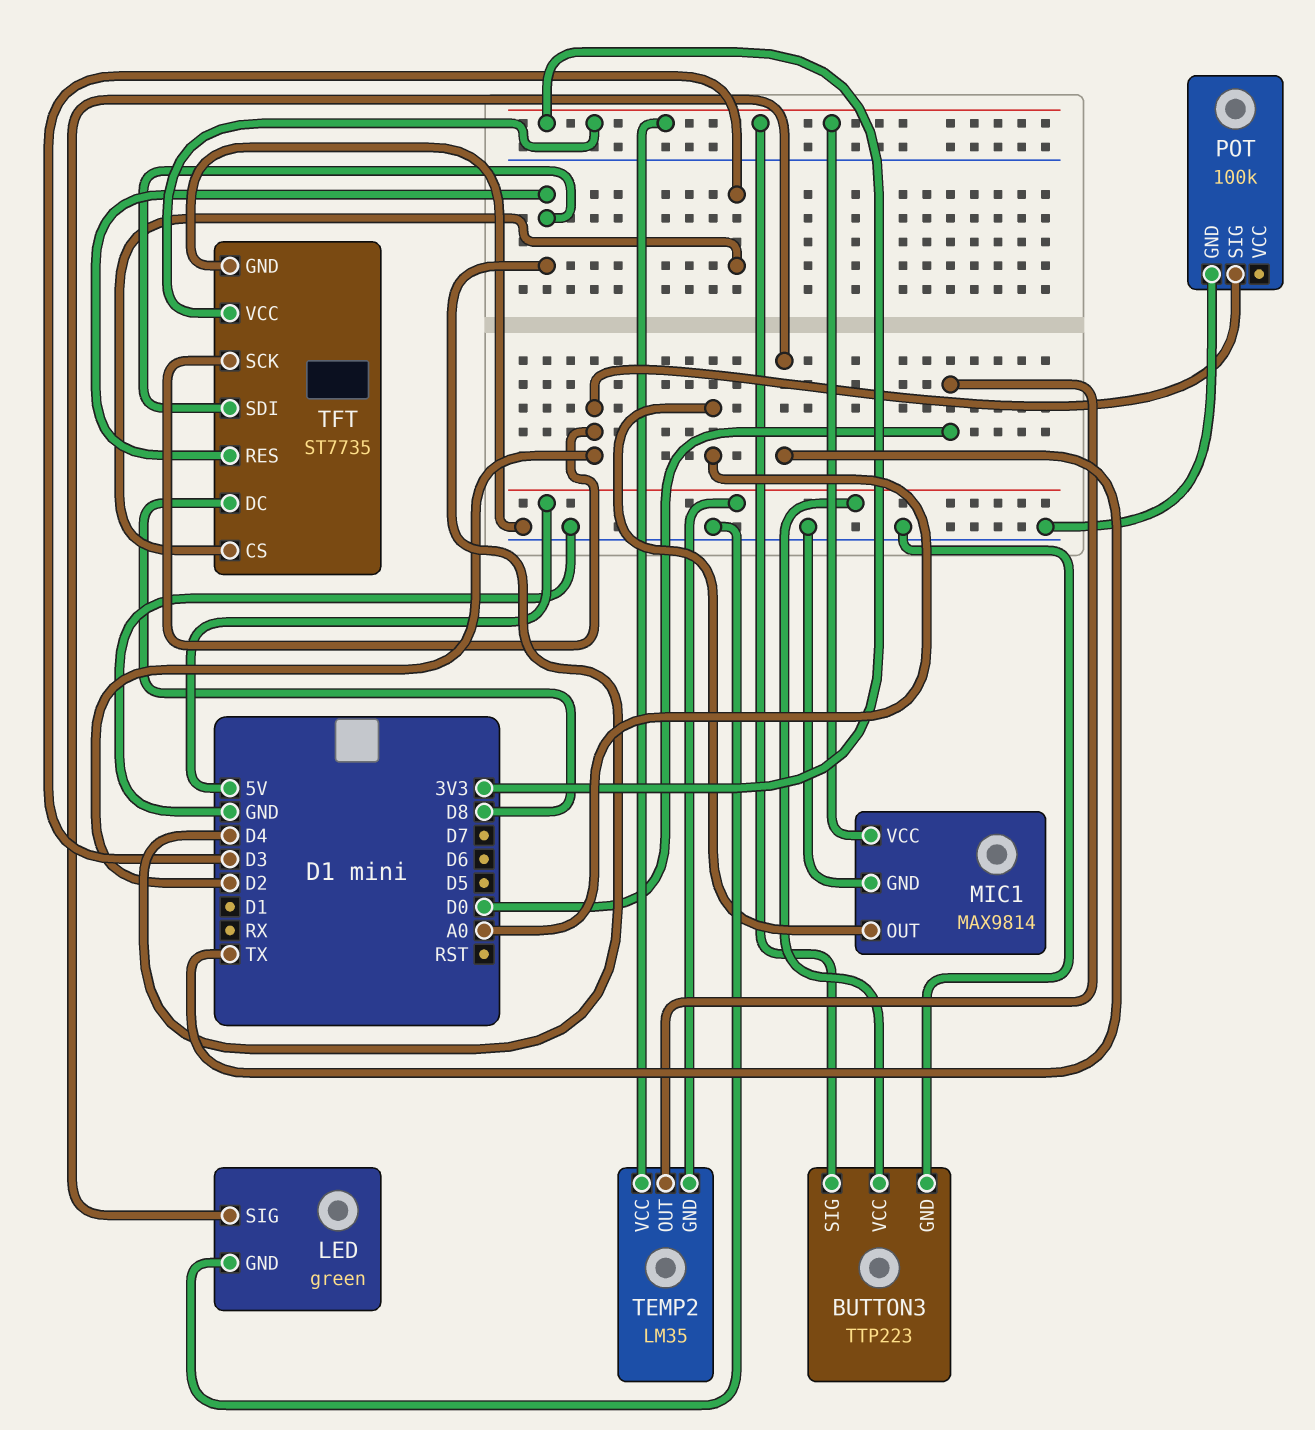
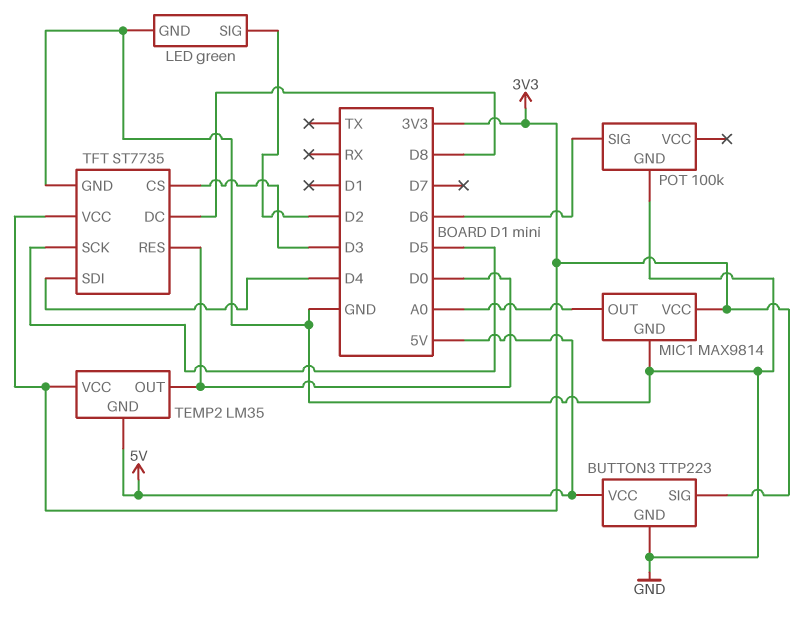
LED pin SIG: TX -> D2
POT pin SIG: D2 -> D6
TFT pin RES: D4 -> D0
TFT pin SCK: D2 -> D5

